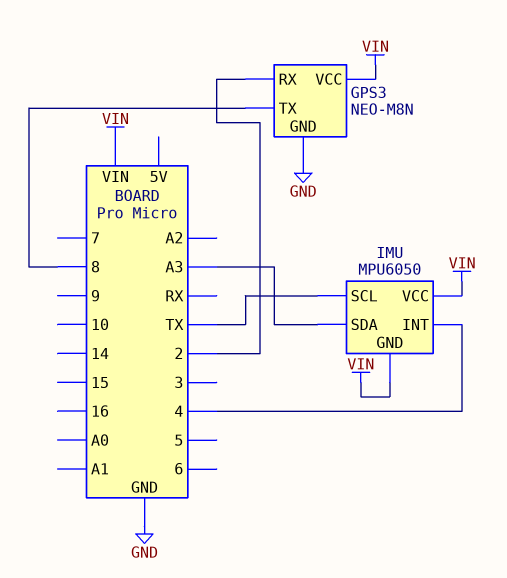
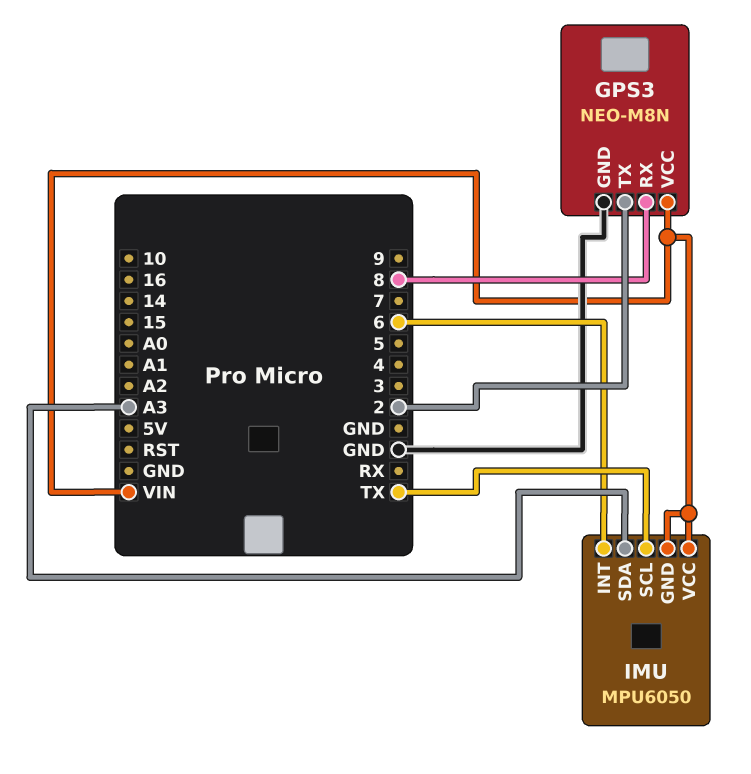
GPS3 pin RX: 2 -> 8
GPS3 pin TX: 8 -> 2
IMU pin INT: 4 -> 6

